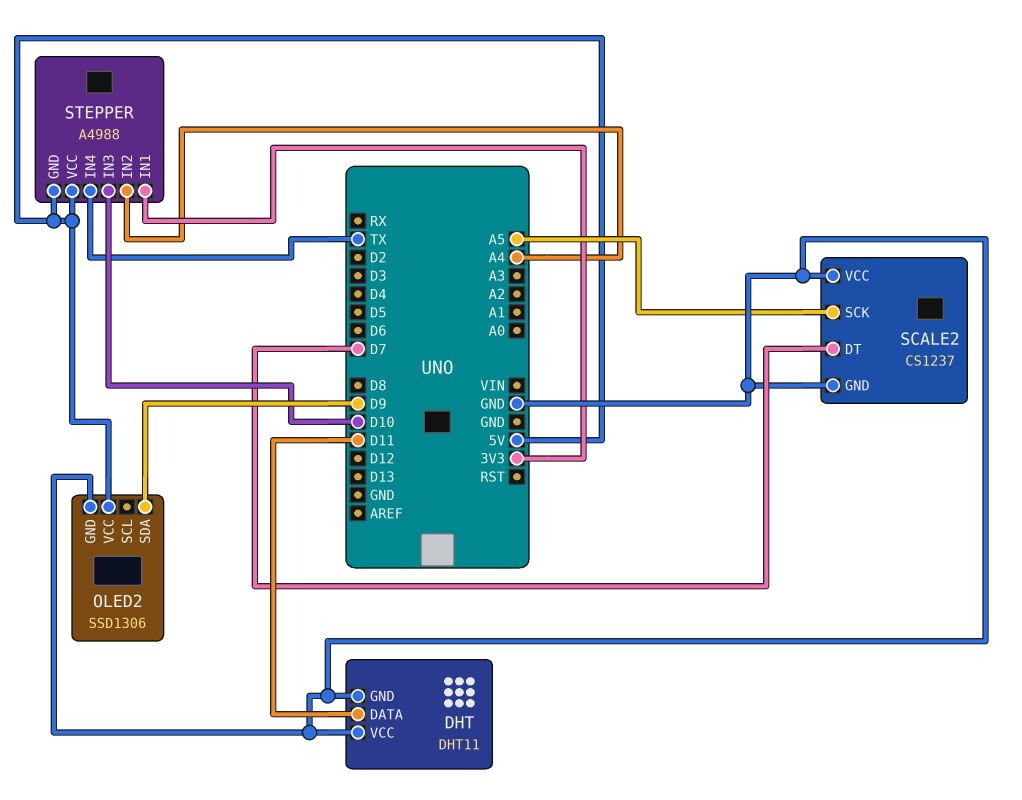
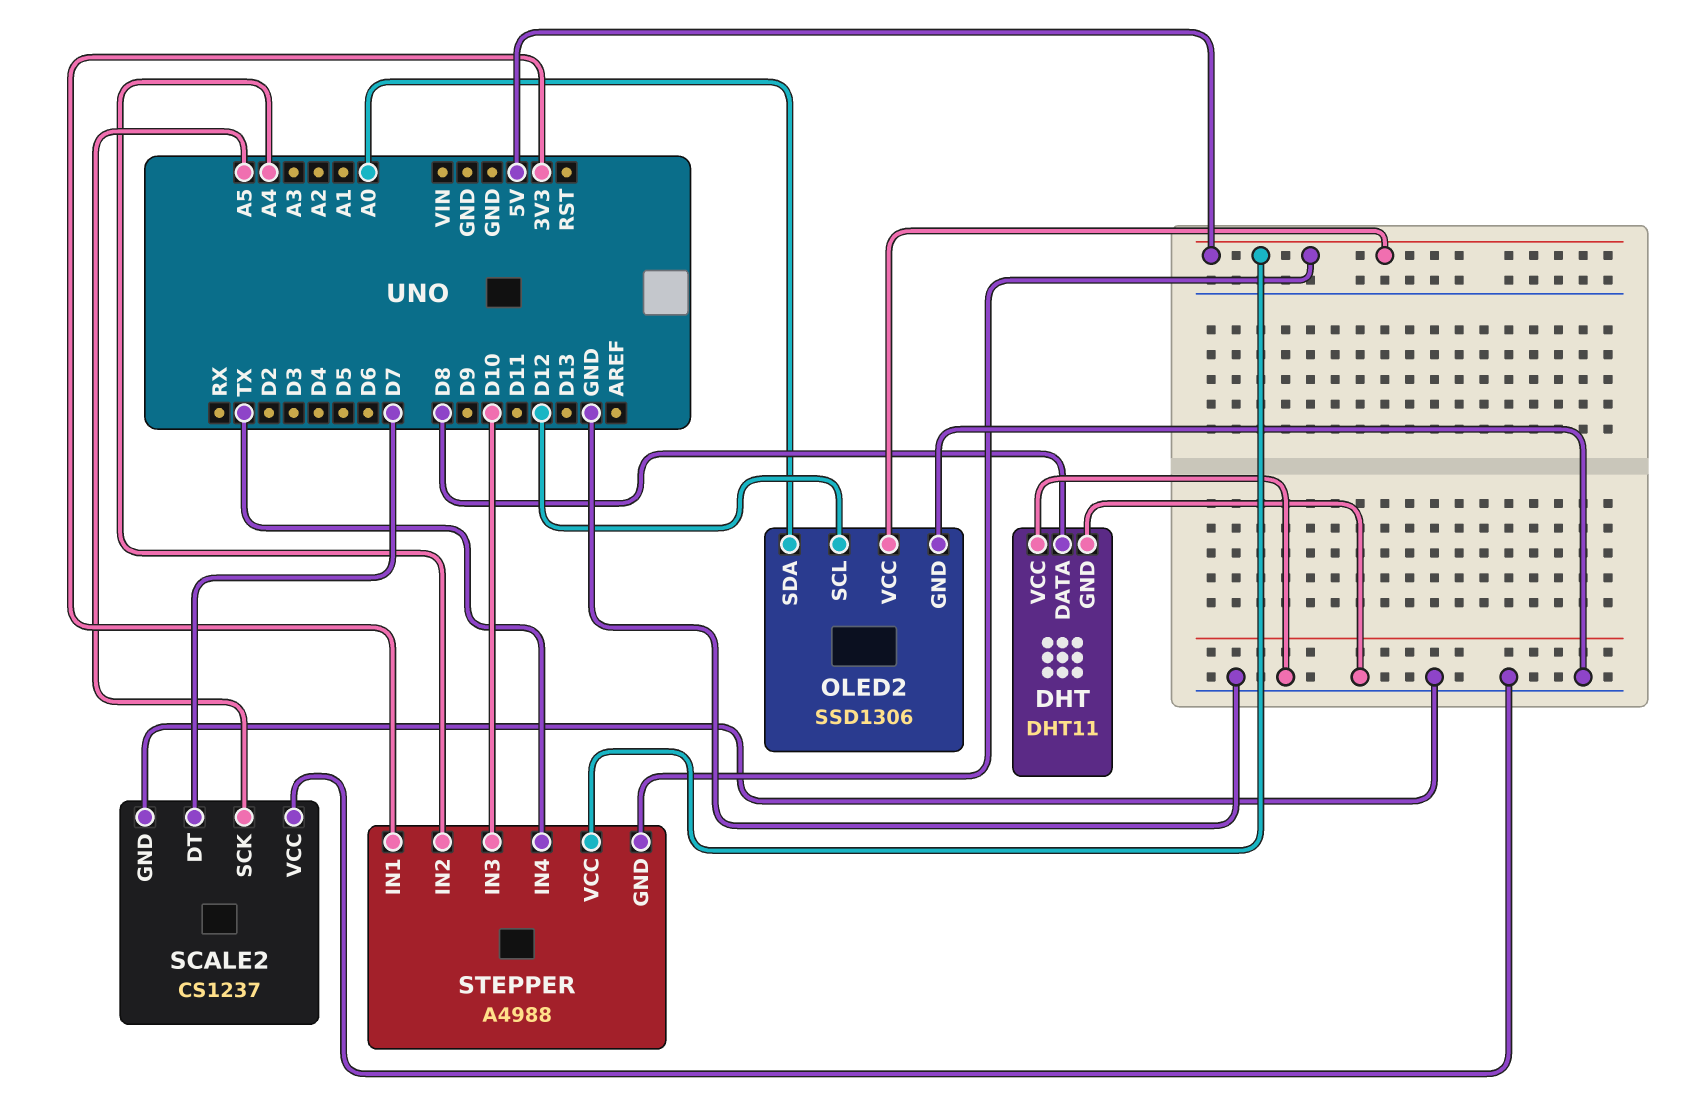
DHT pin DATA: D11 -> D8
OLED2 pin SCL: none -> D12
OLED2 pin SDA: D9 -> A0

